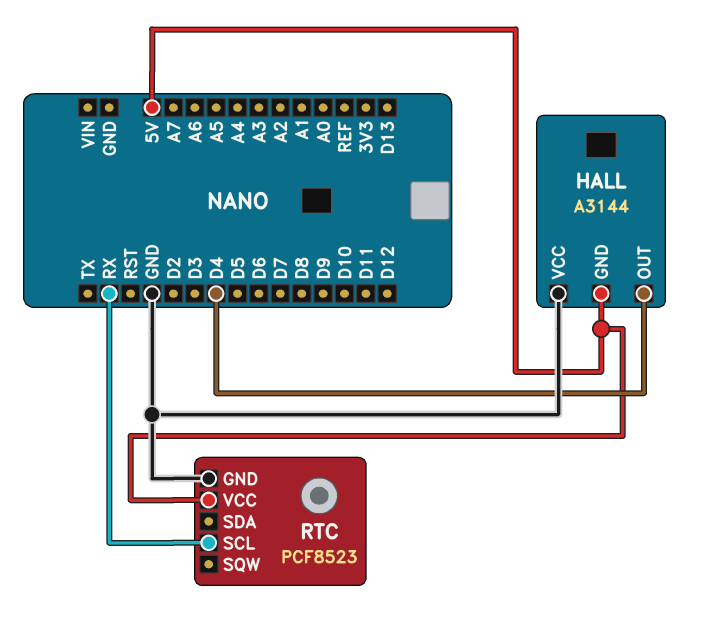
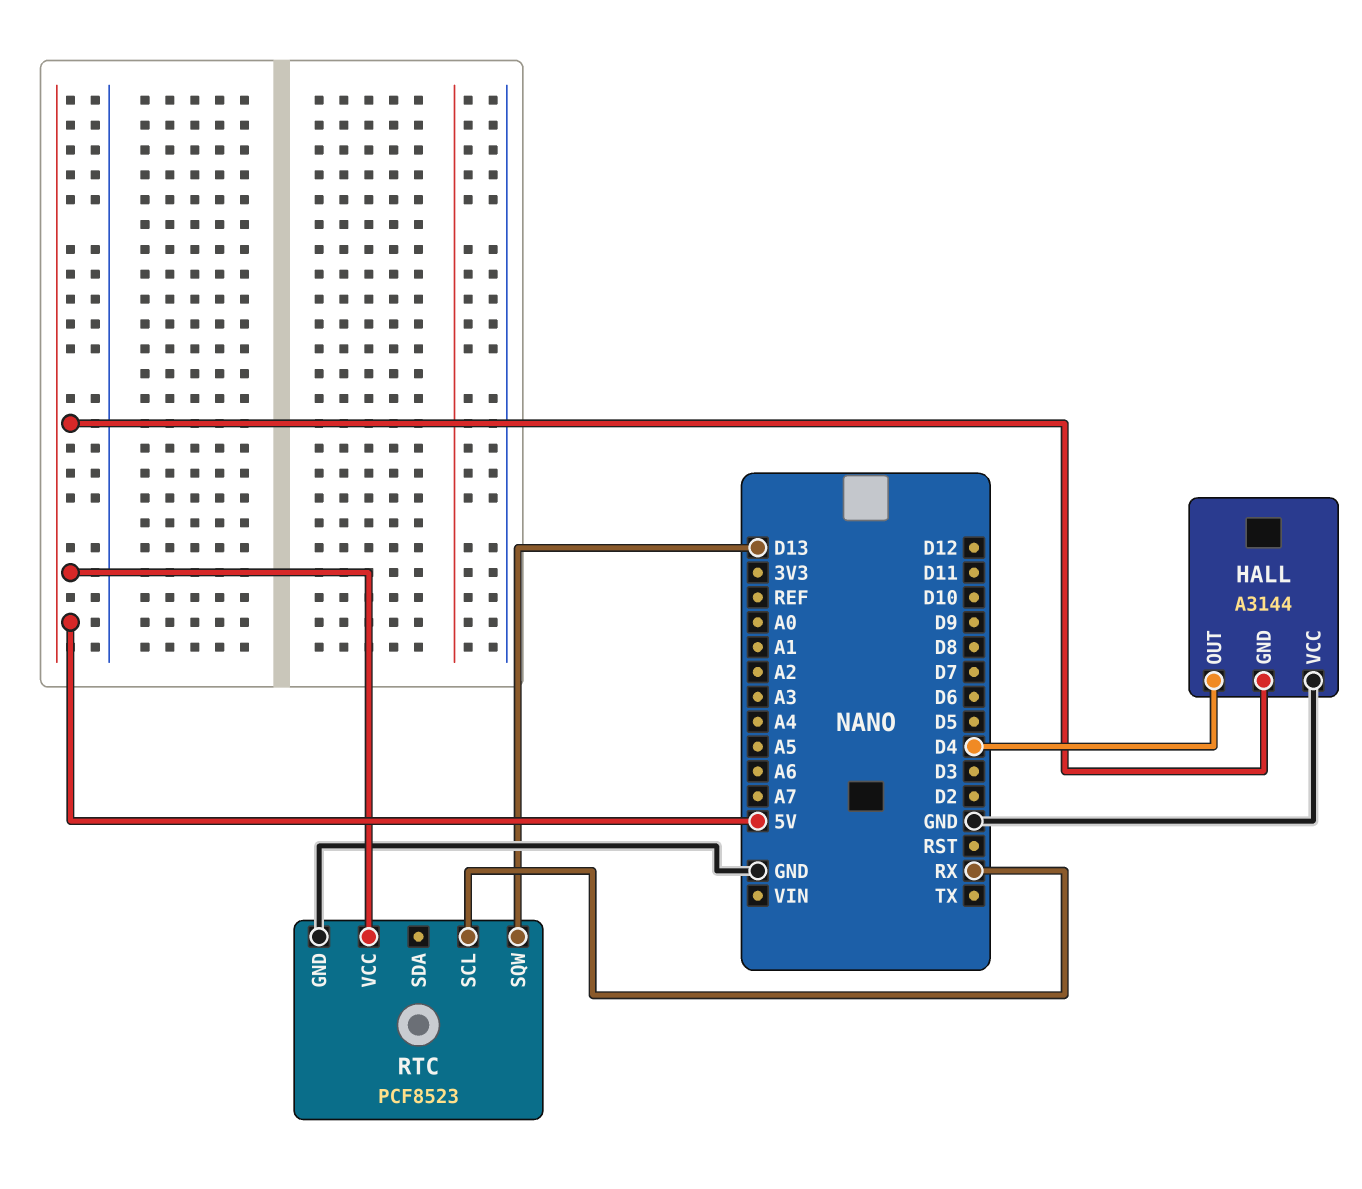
RTC pin SQW: none -> D13

